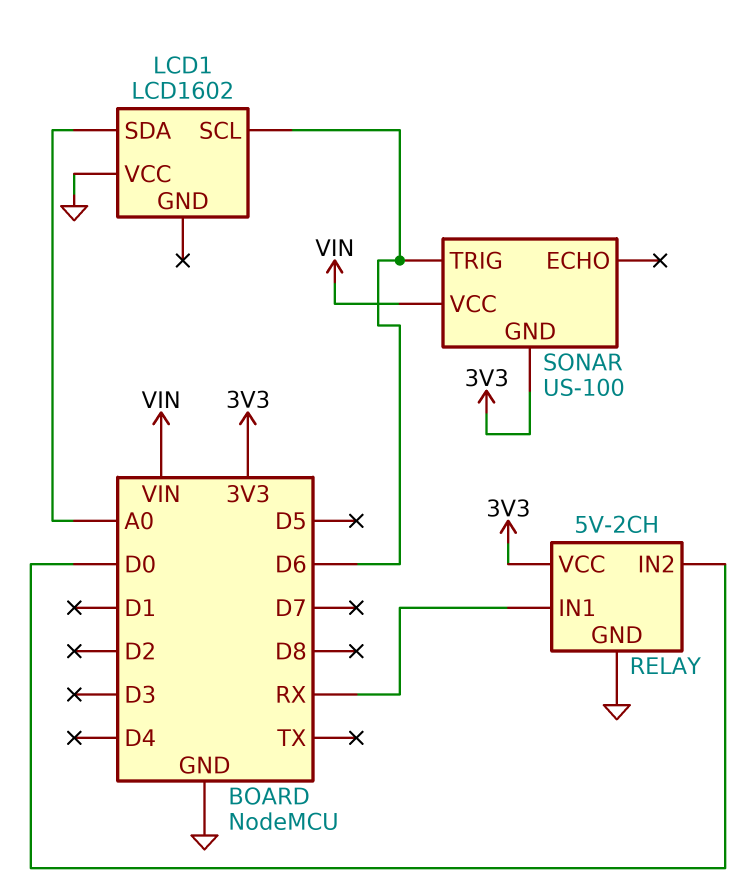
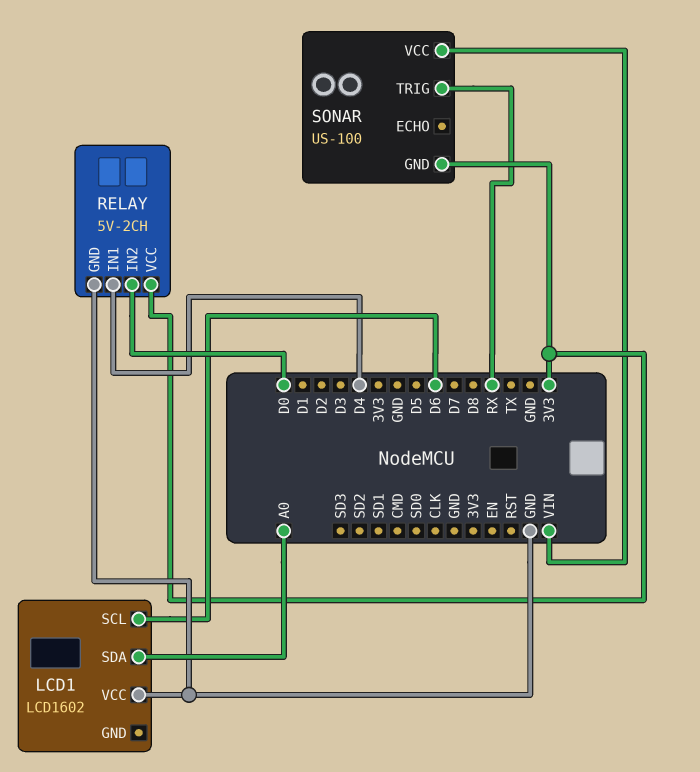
RELAY pin IN1: RX -> D4
SONAR pin TRIG: D6 -> RX

